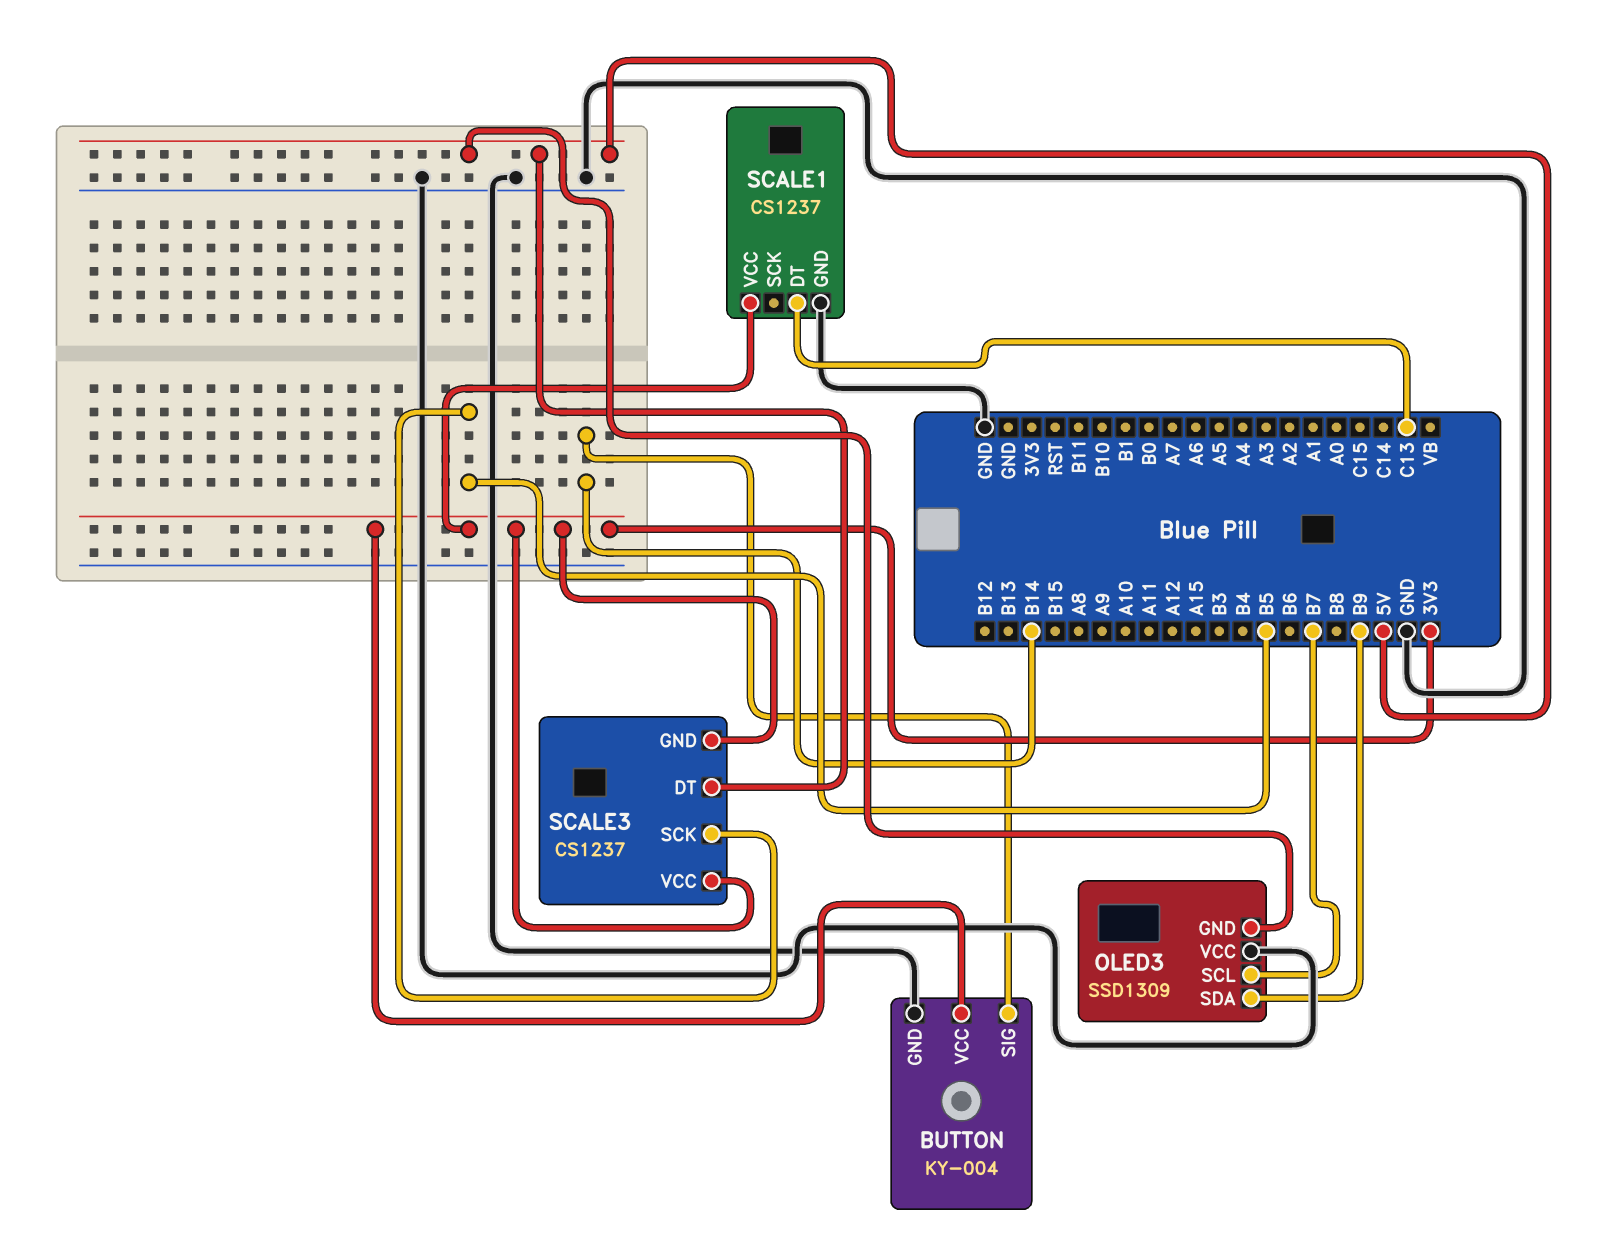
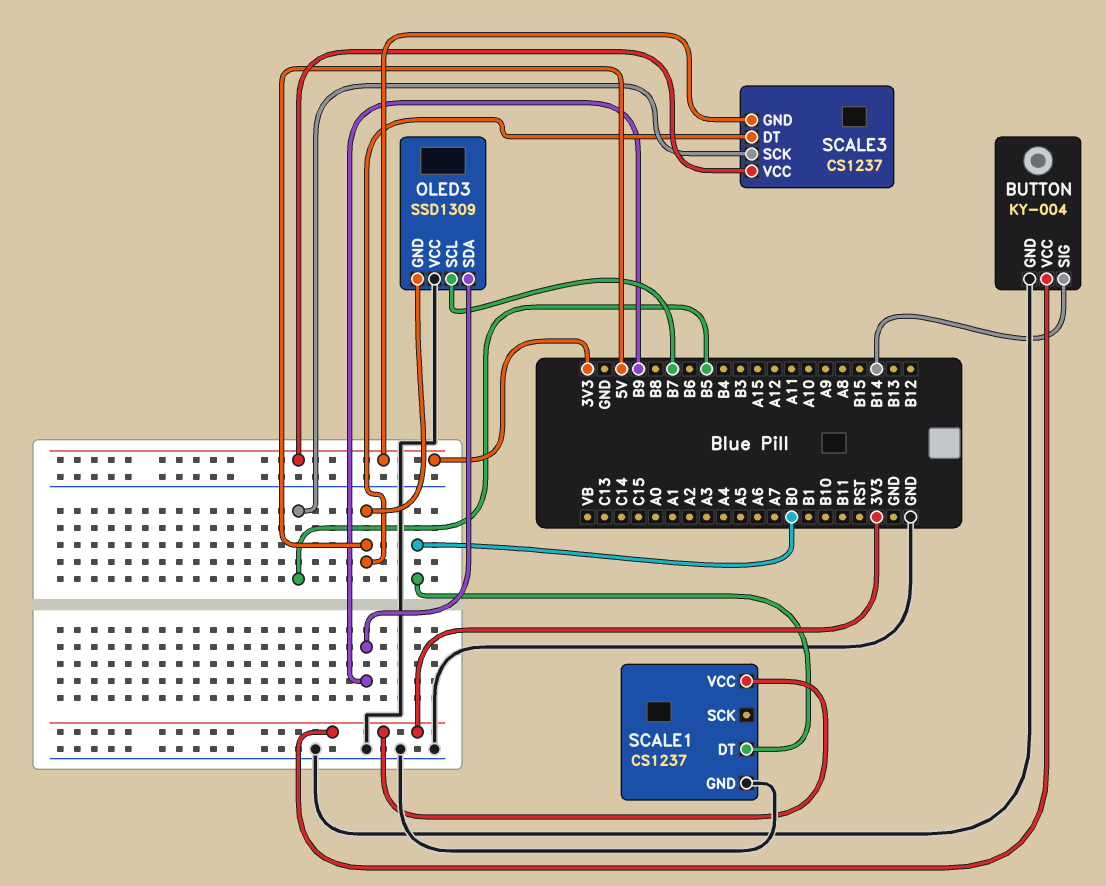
SCALE1 pin DT: C13 -> B0

